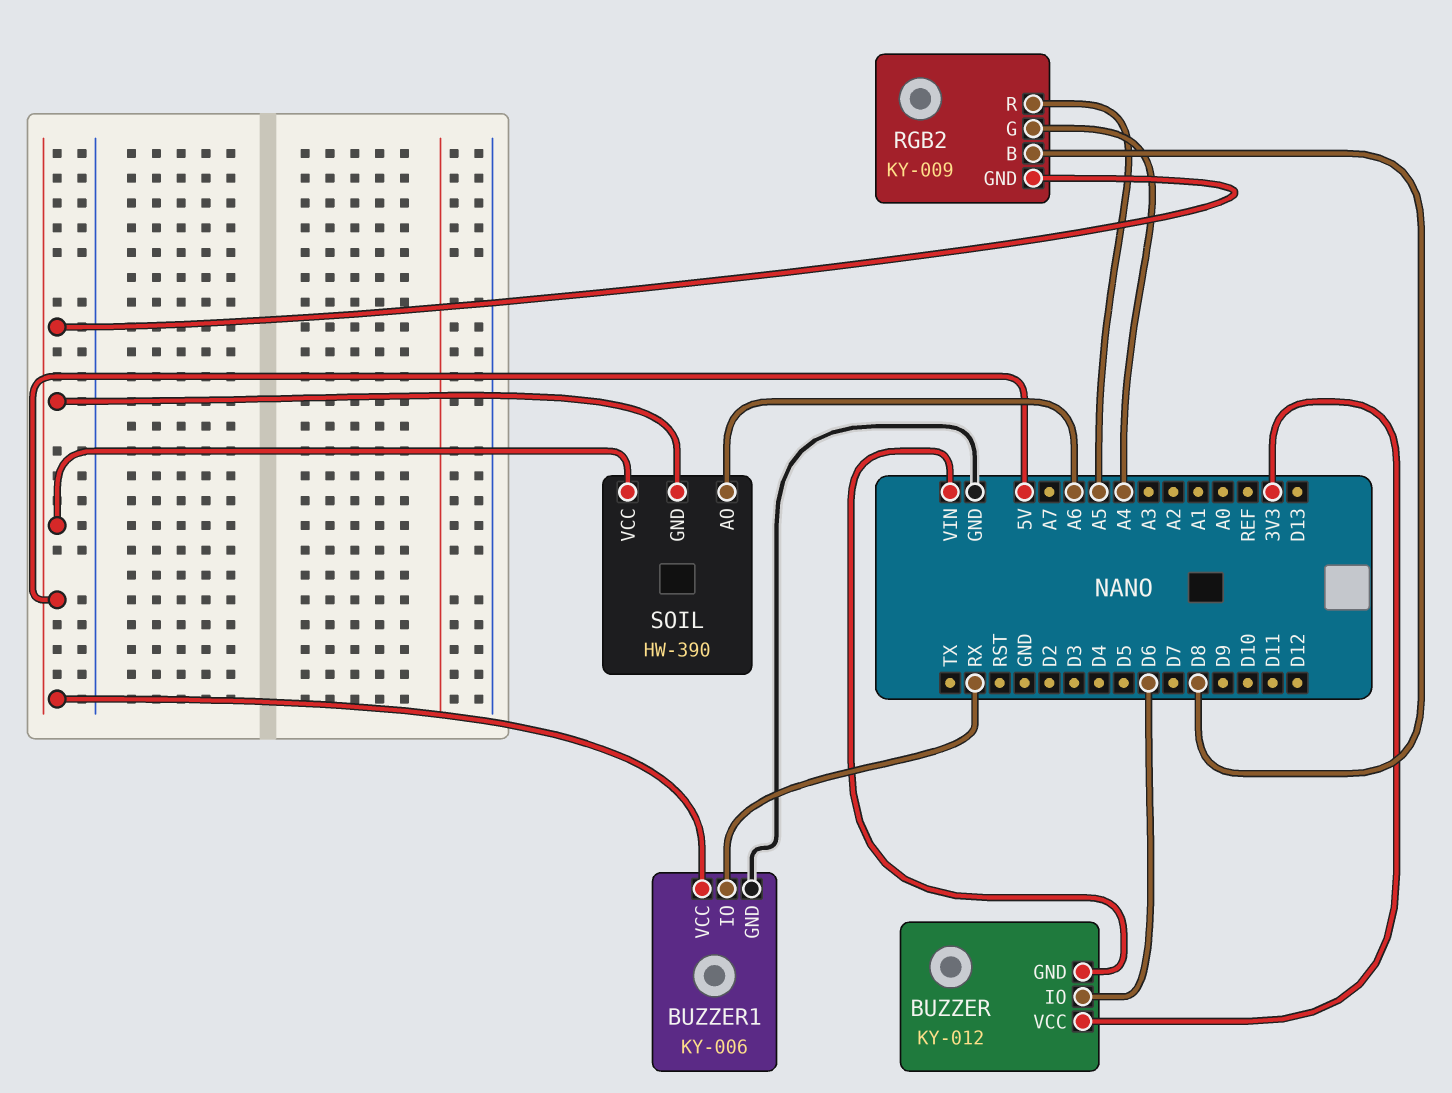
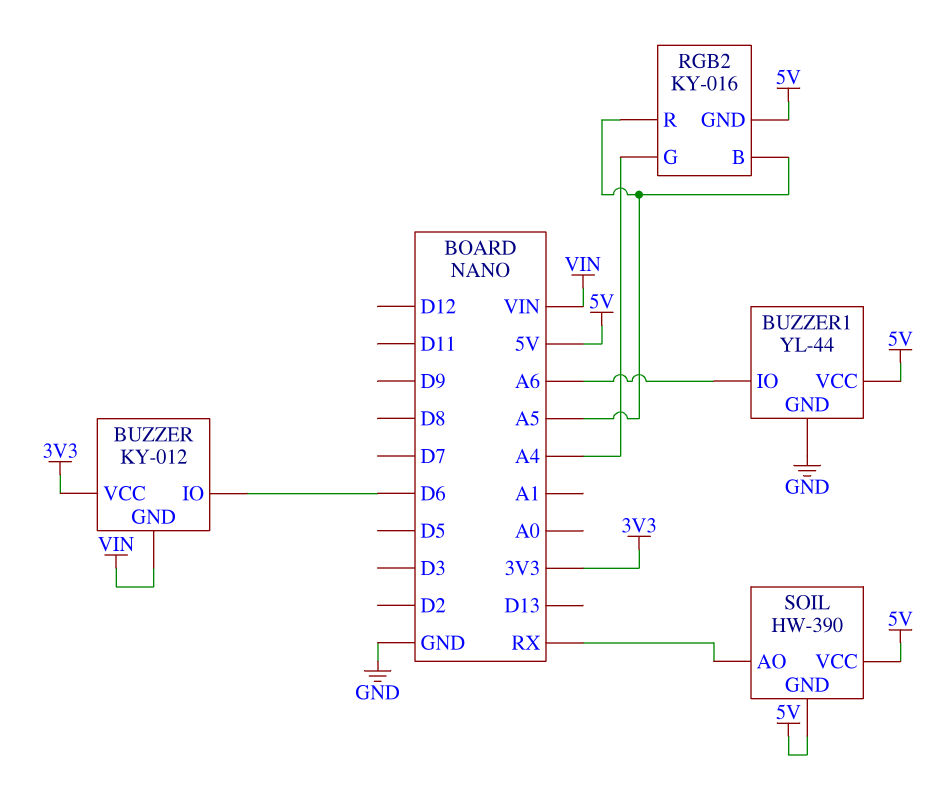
BUZZER1: KY-006 -> YL-44
BUZZER1 pin IO: RX -> A6
RGB2: KY-009 -> KY-016
RGB2 pin B: D8 -> A5
SOIL pin AO: A6 -> RX

